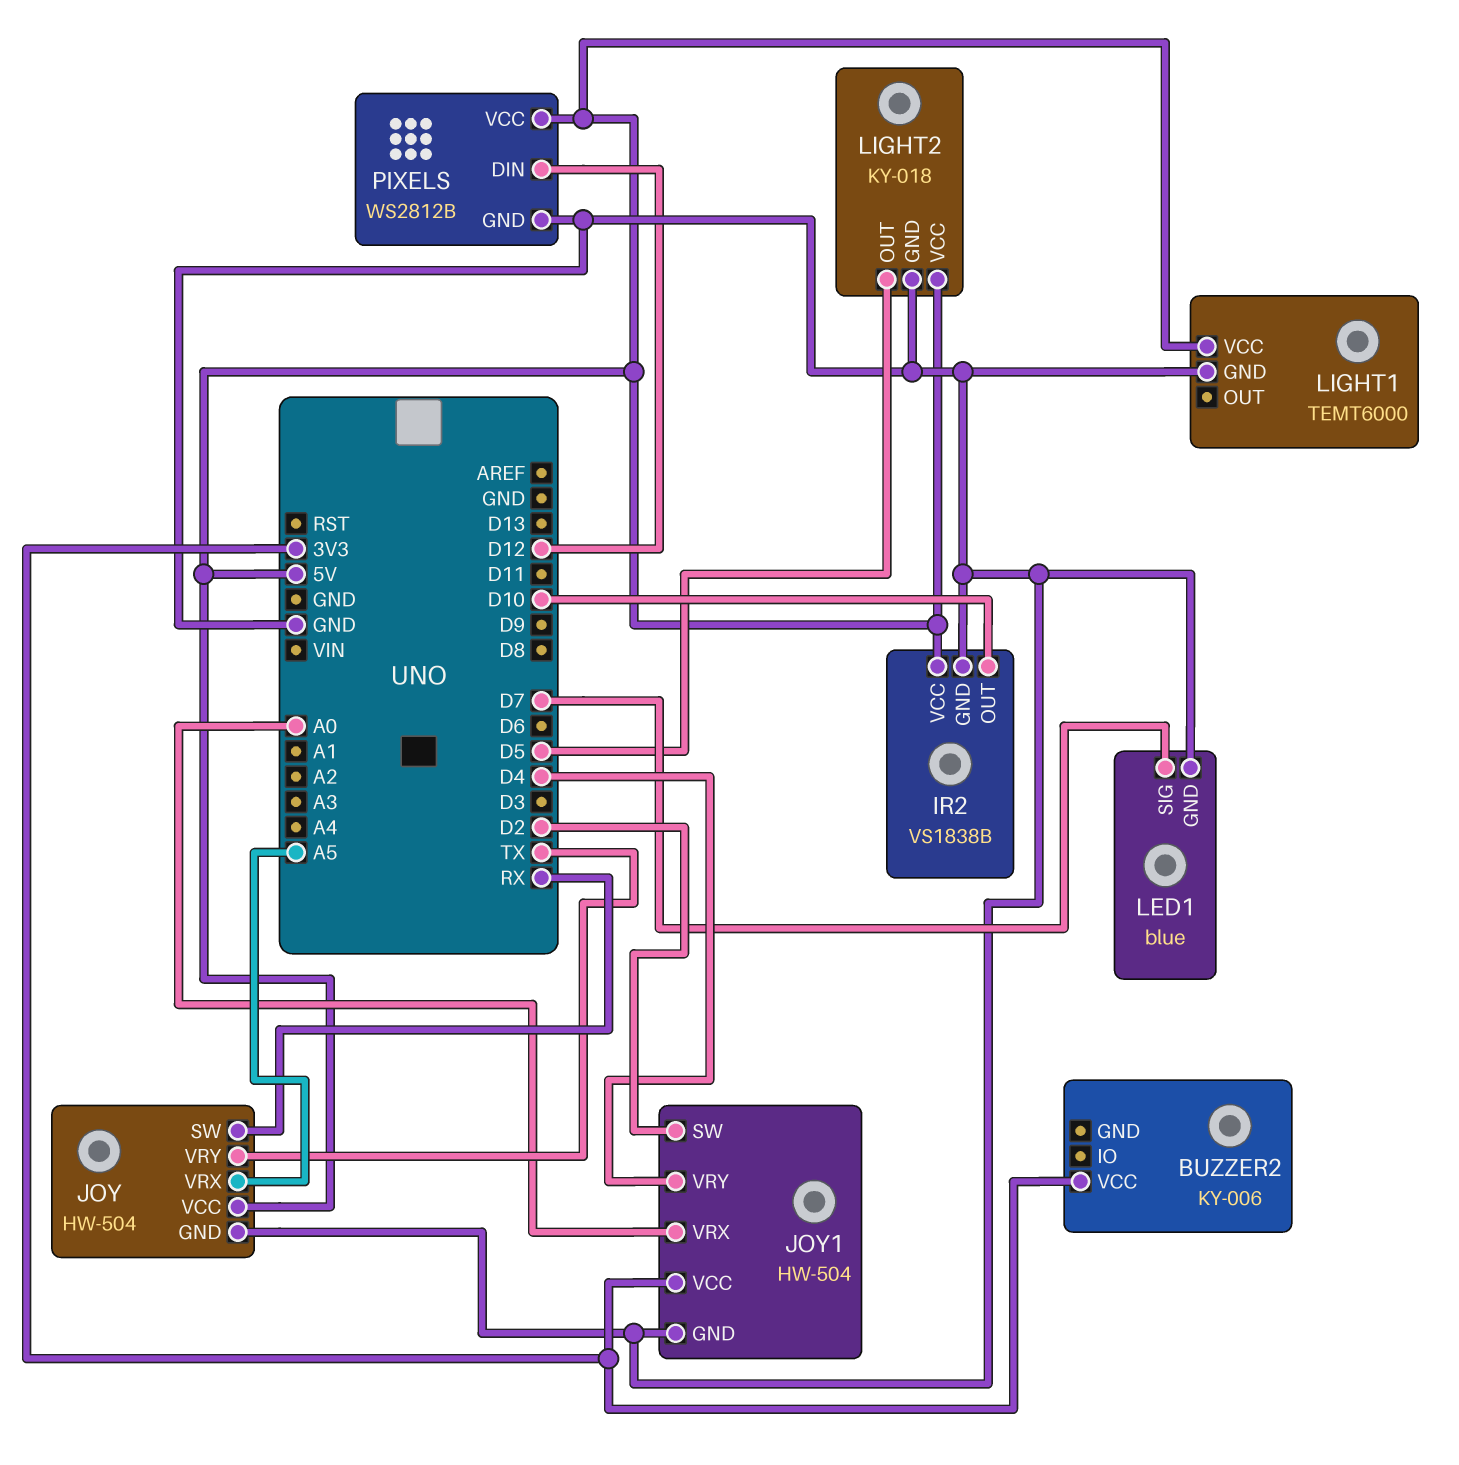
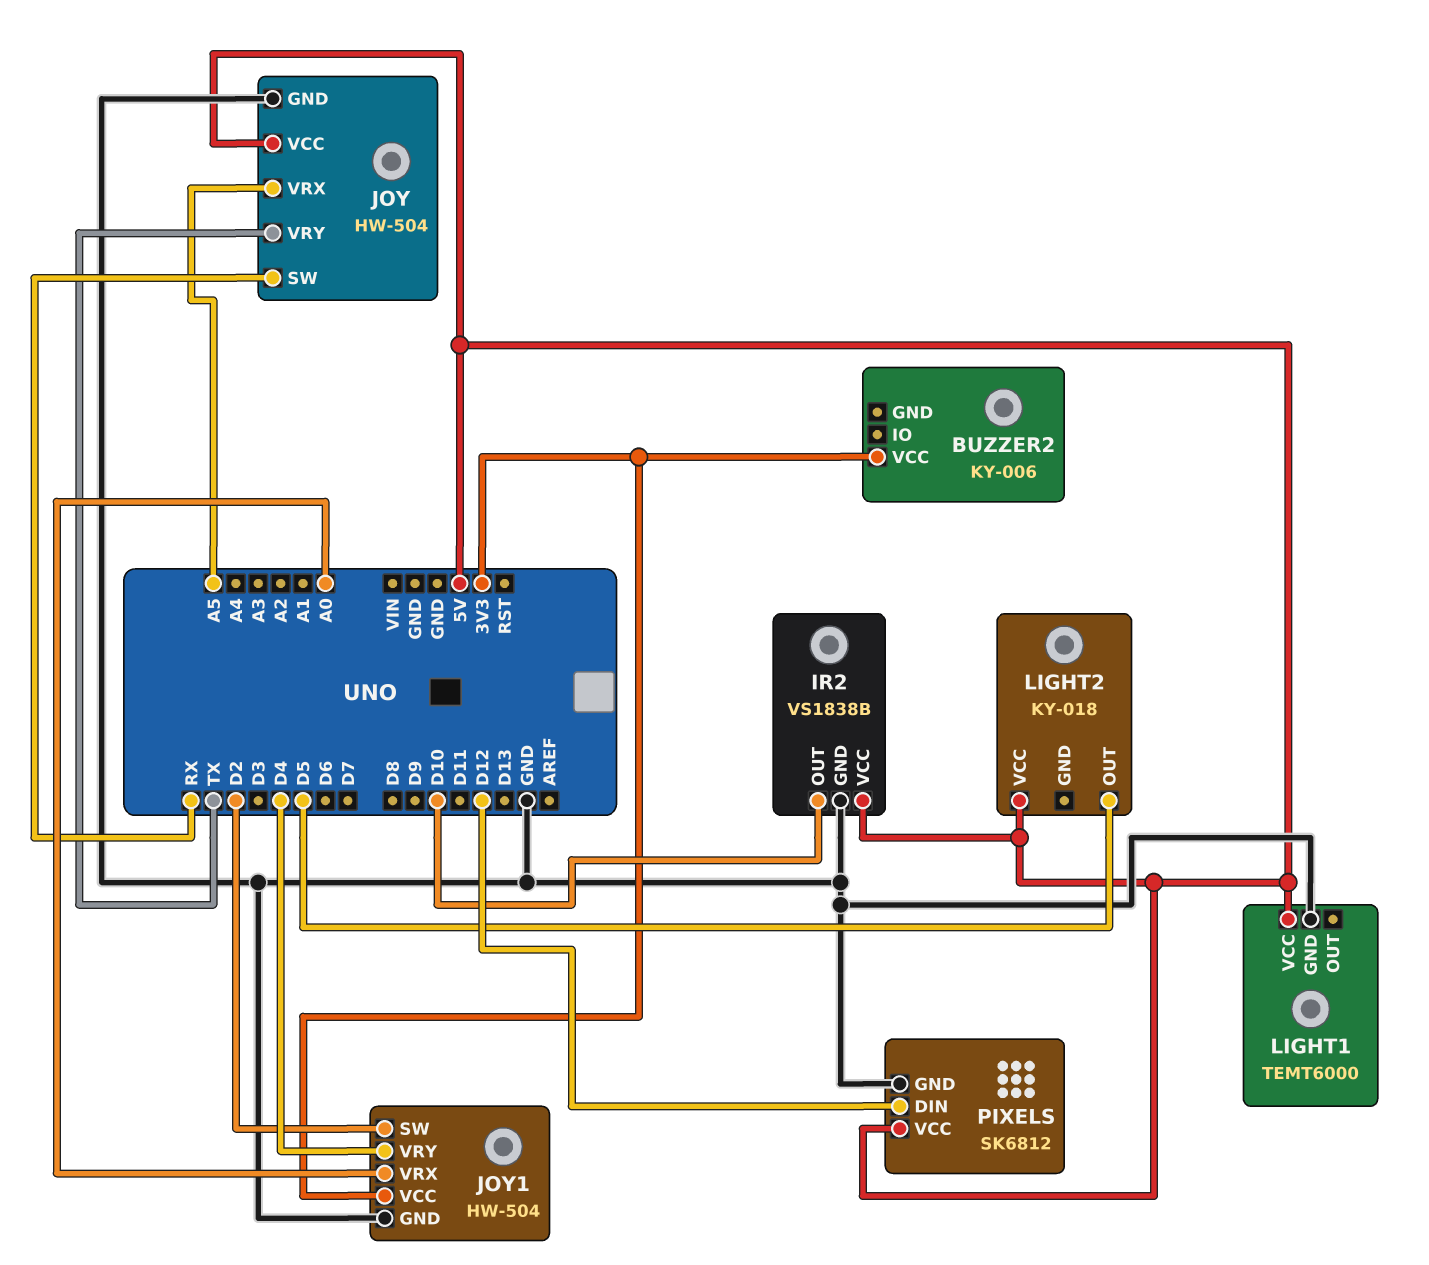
LED1: blue -> none
LED1 pin GND: GND -> none
LED1 pin SIG: D7 -> none
LIGHT2 pin GND: GND -> none
PIXELS: WS2812B -> SK6812

